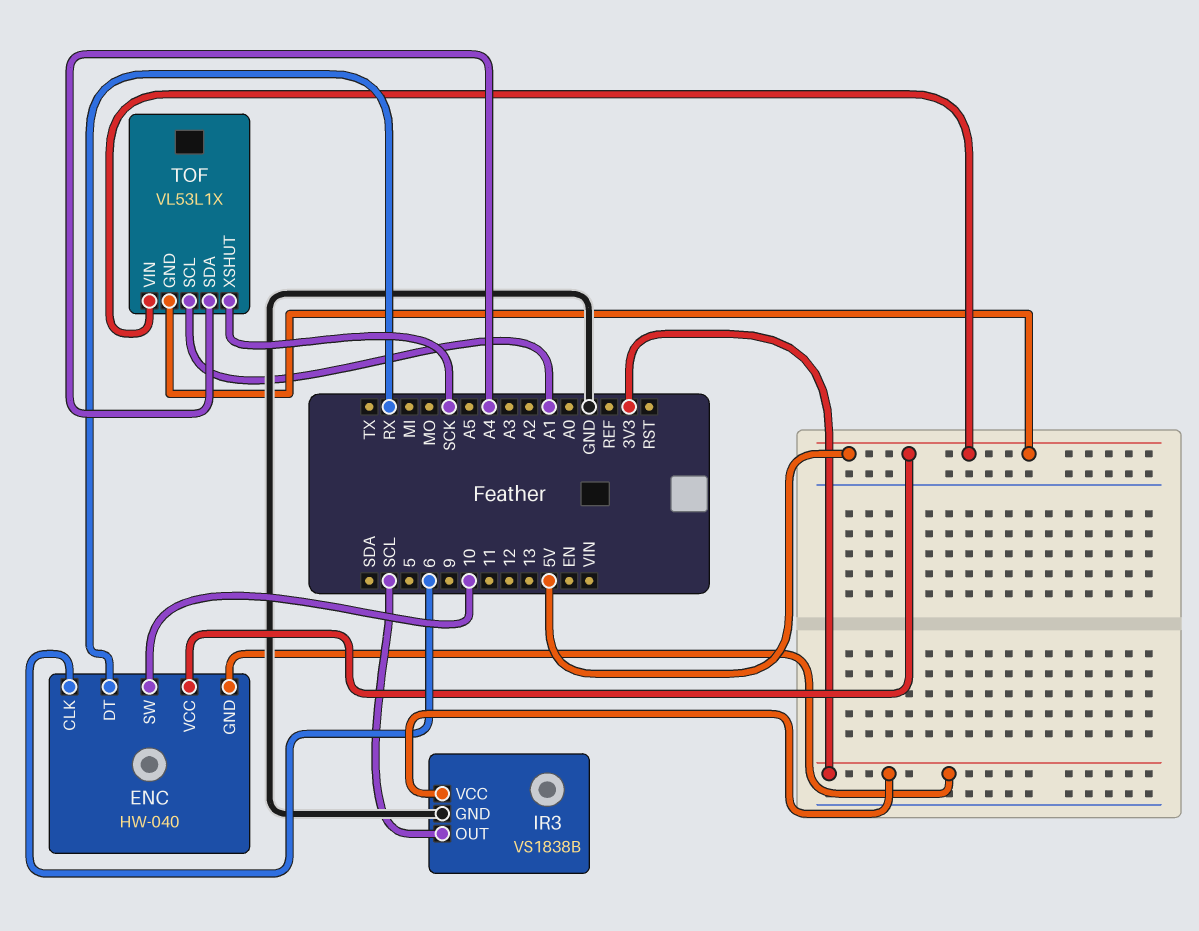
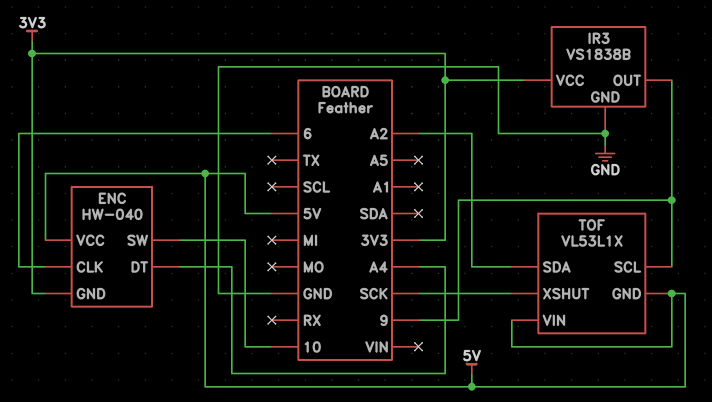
ENC pin DT: RX -> A4
IR3 pin OUT: SCL -> 9
TOF pin SCL: A1 -> 9
TOF pin SDA: A4 -> A2

